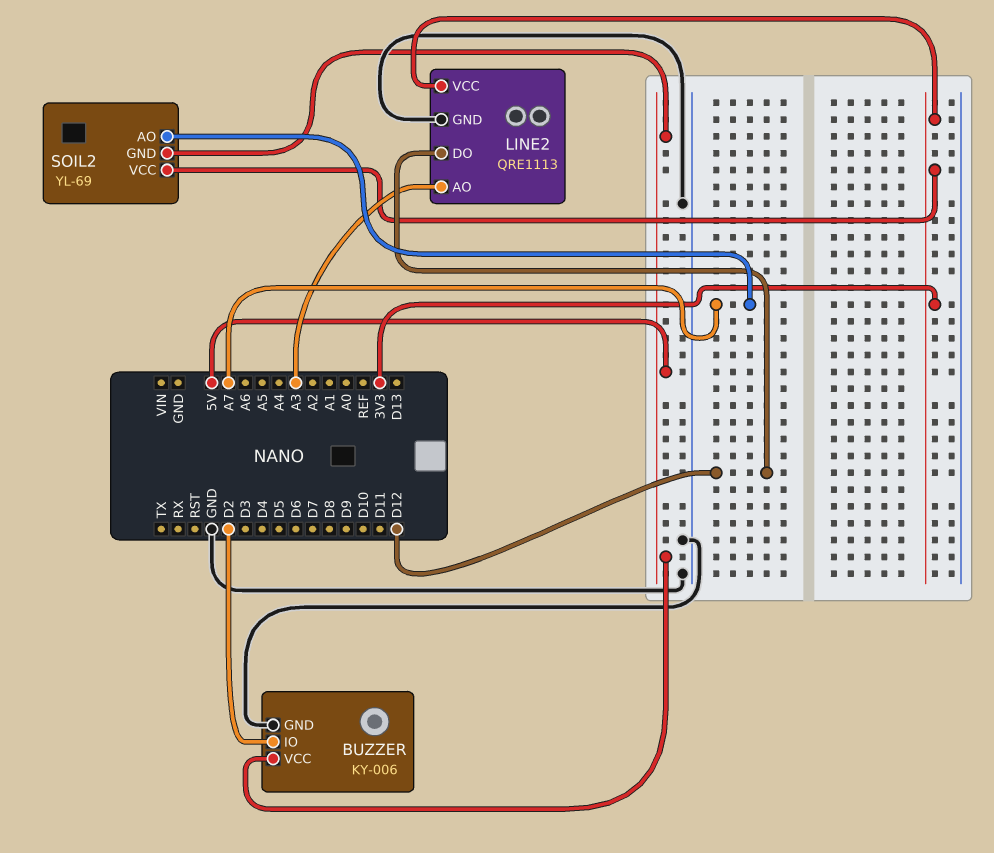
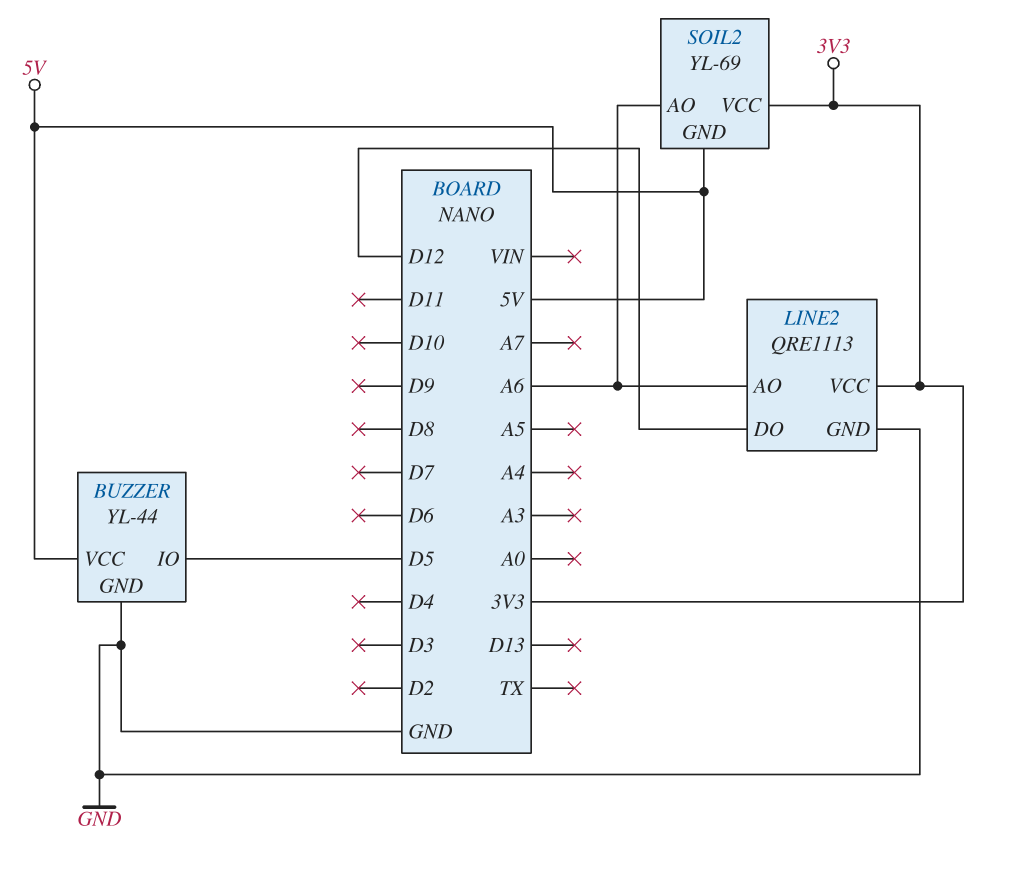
BUZZER: KY-006 -> YL-44
BUZZER pin IO: D2 -> D5
LINE2 pin AO: A3 -> A6
SOIL2 pin AO: A7 -> A6

